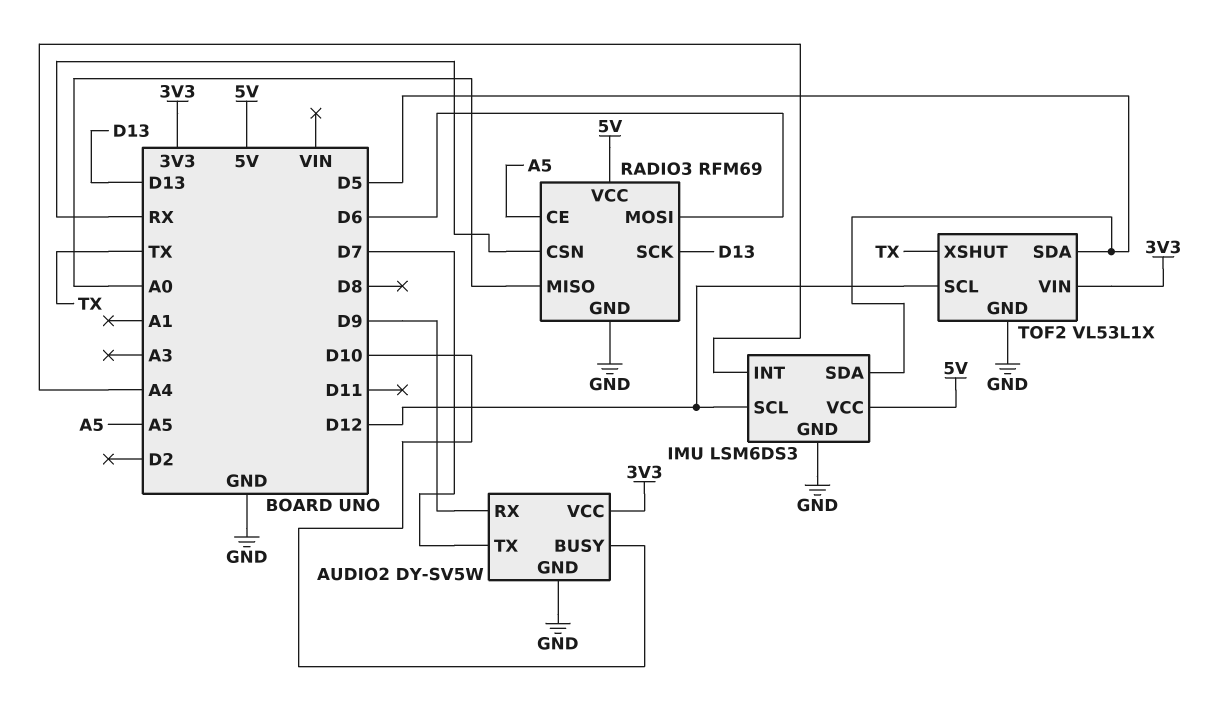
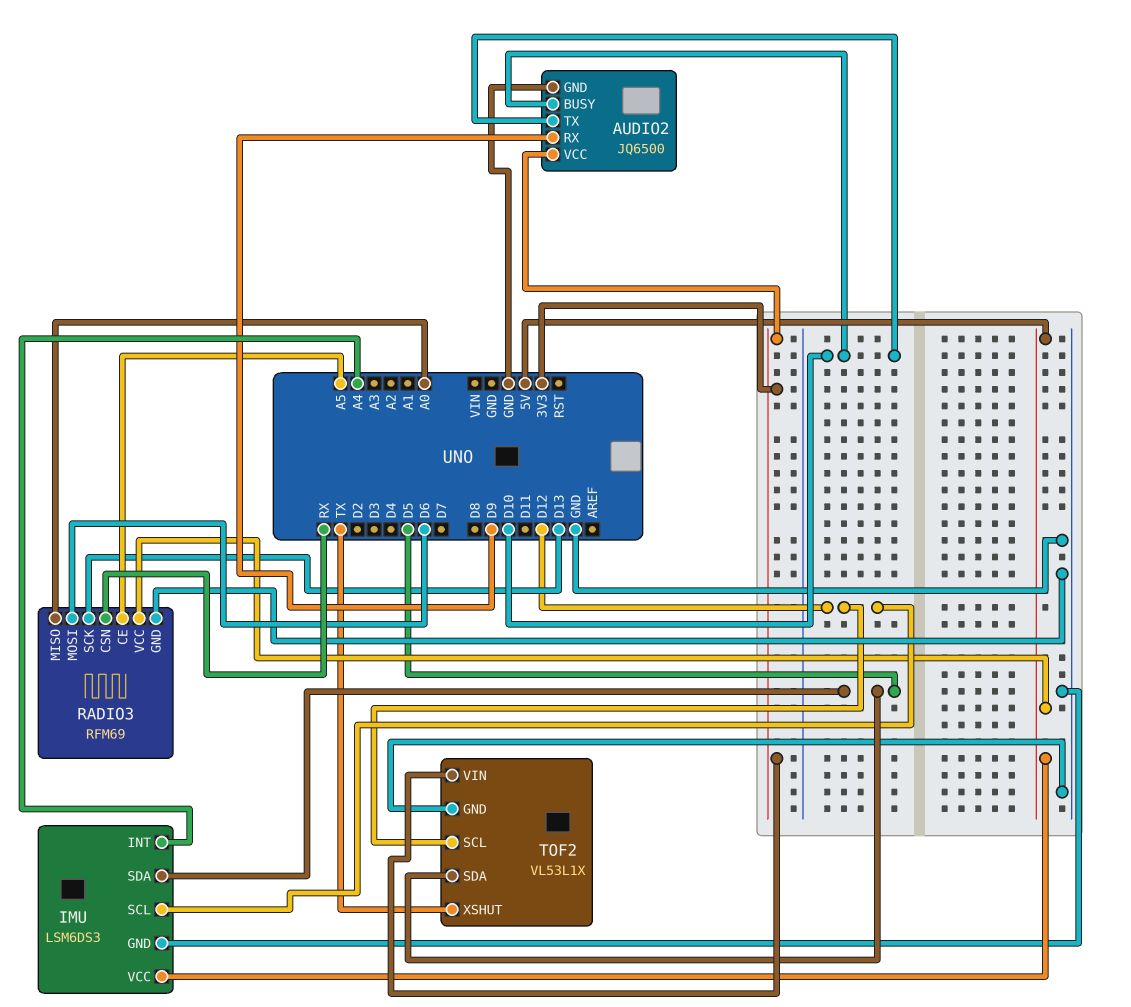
AUDIO2: DY-SV5W -> JQ6500
AUDIO2 pin TX: D7 -> D10

